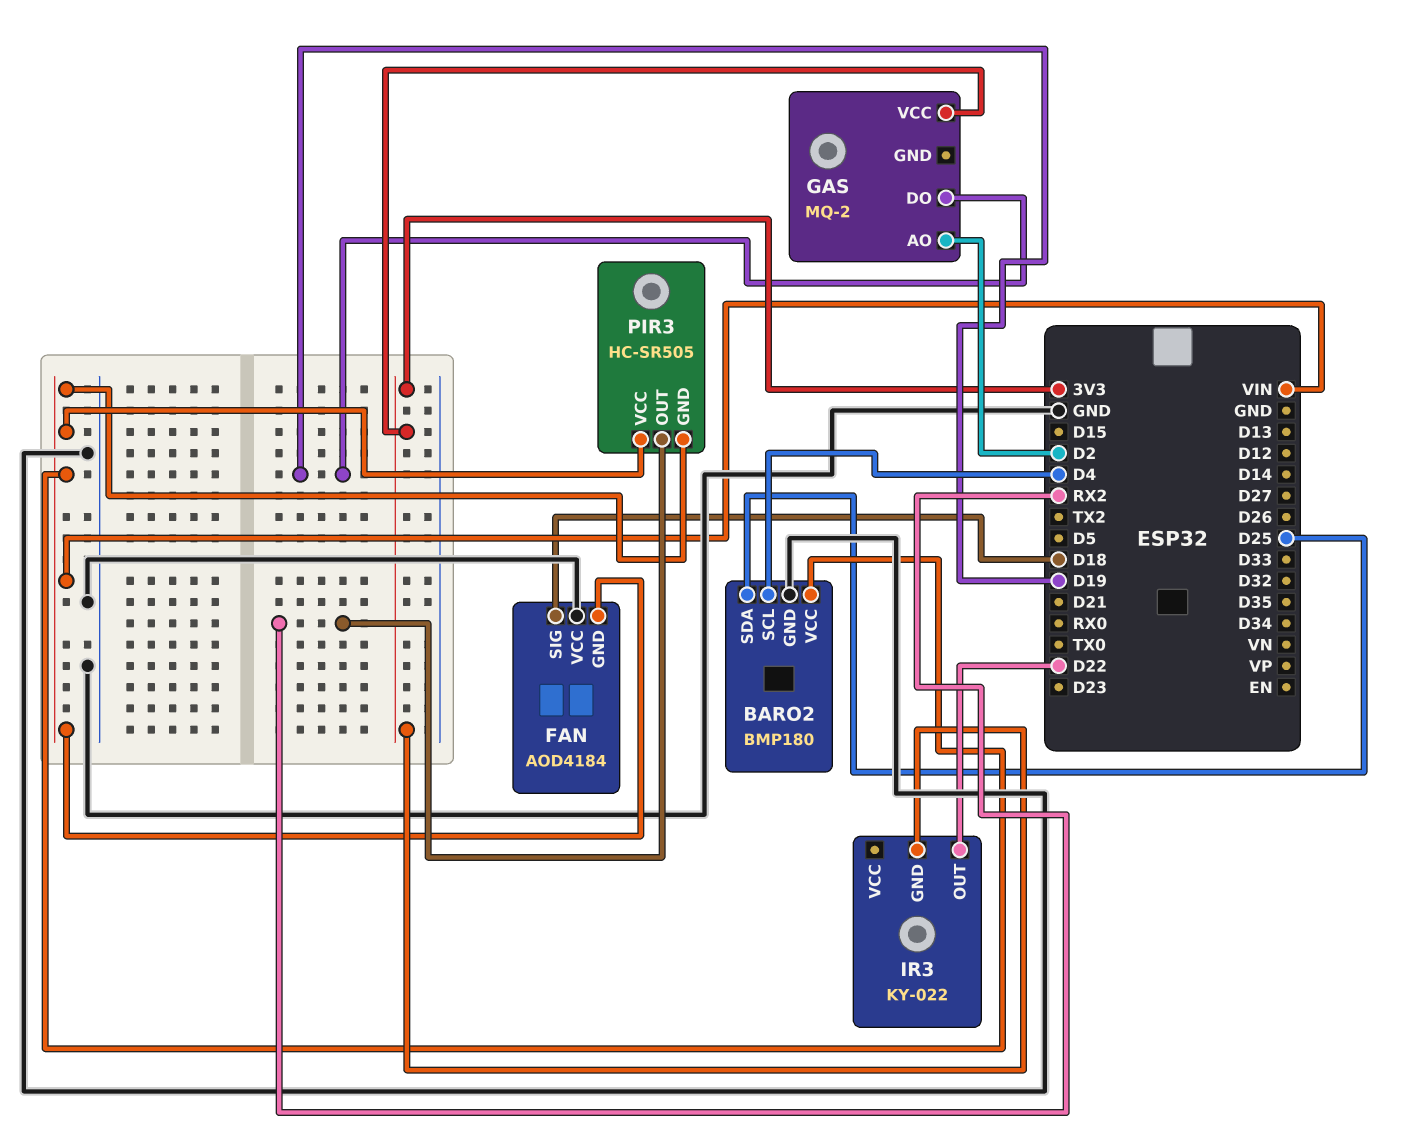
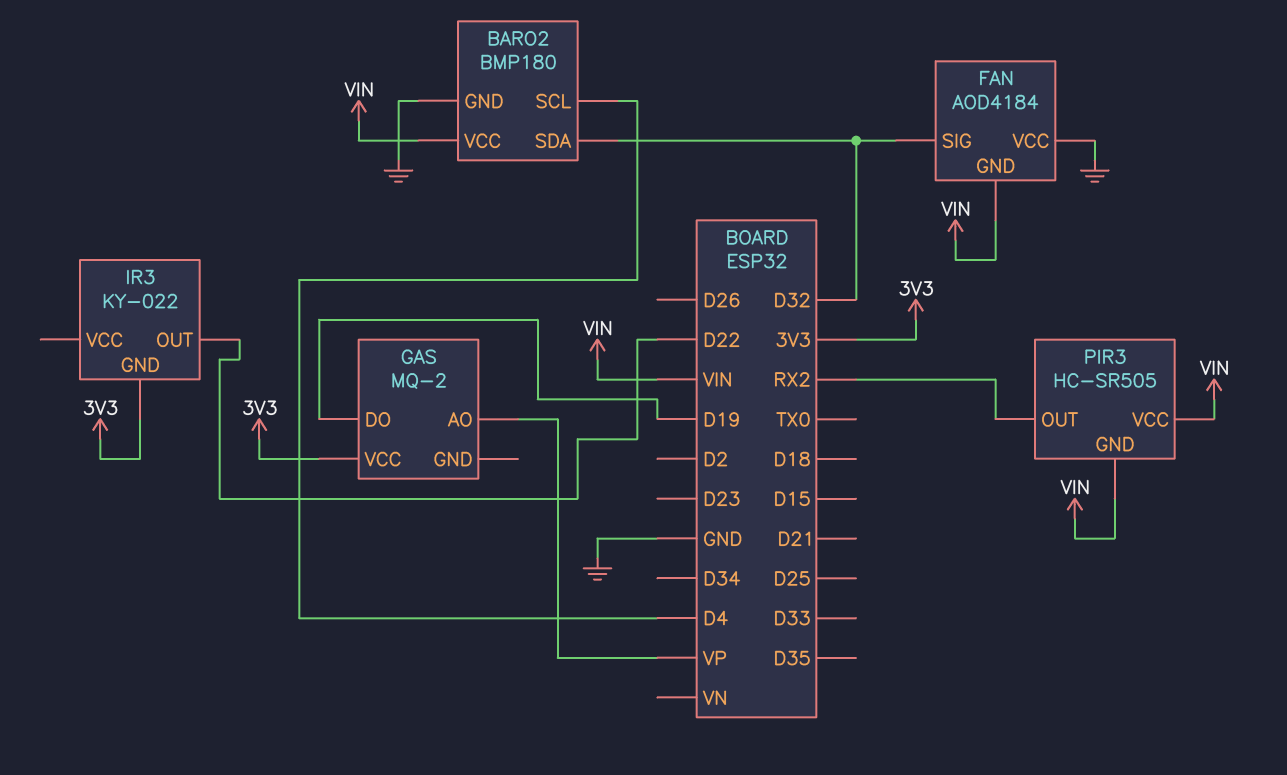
BARO2 pin SDA: D25 -> D32
FAN pin SIG: D18 -> D32
GAS pin AO: D2 -> VP

